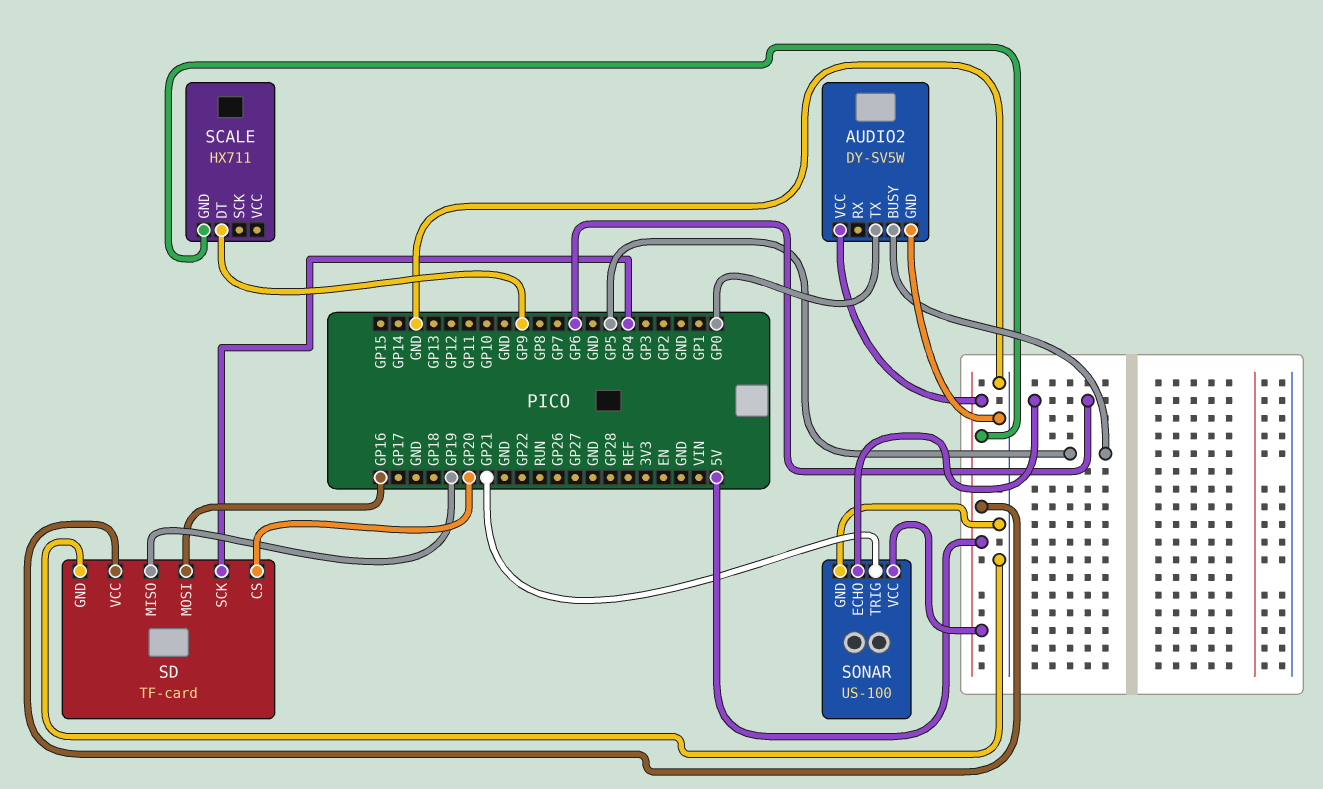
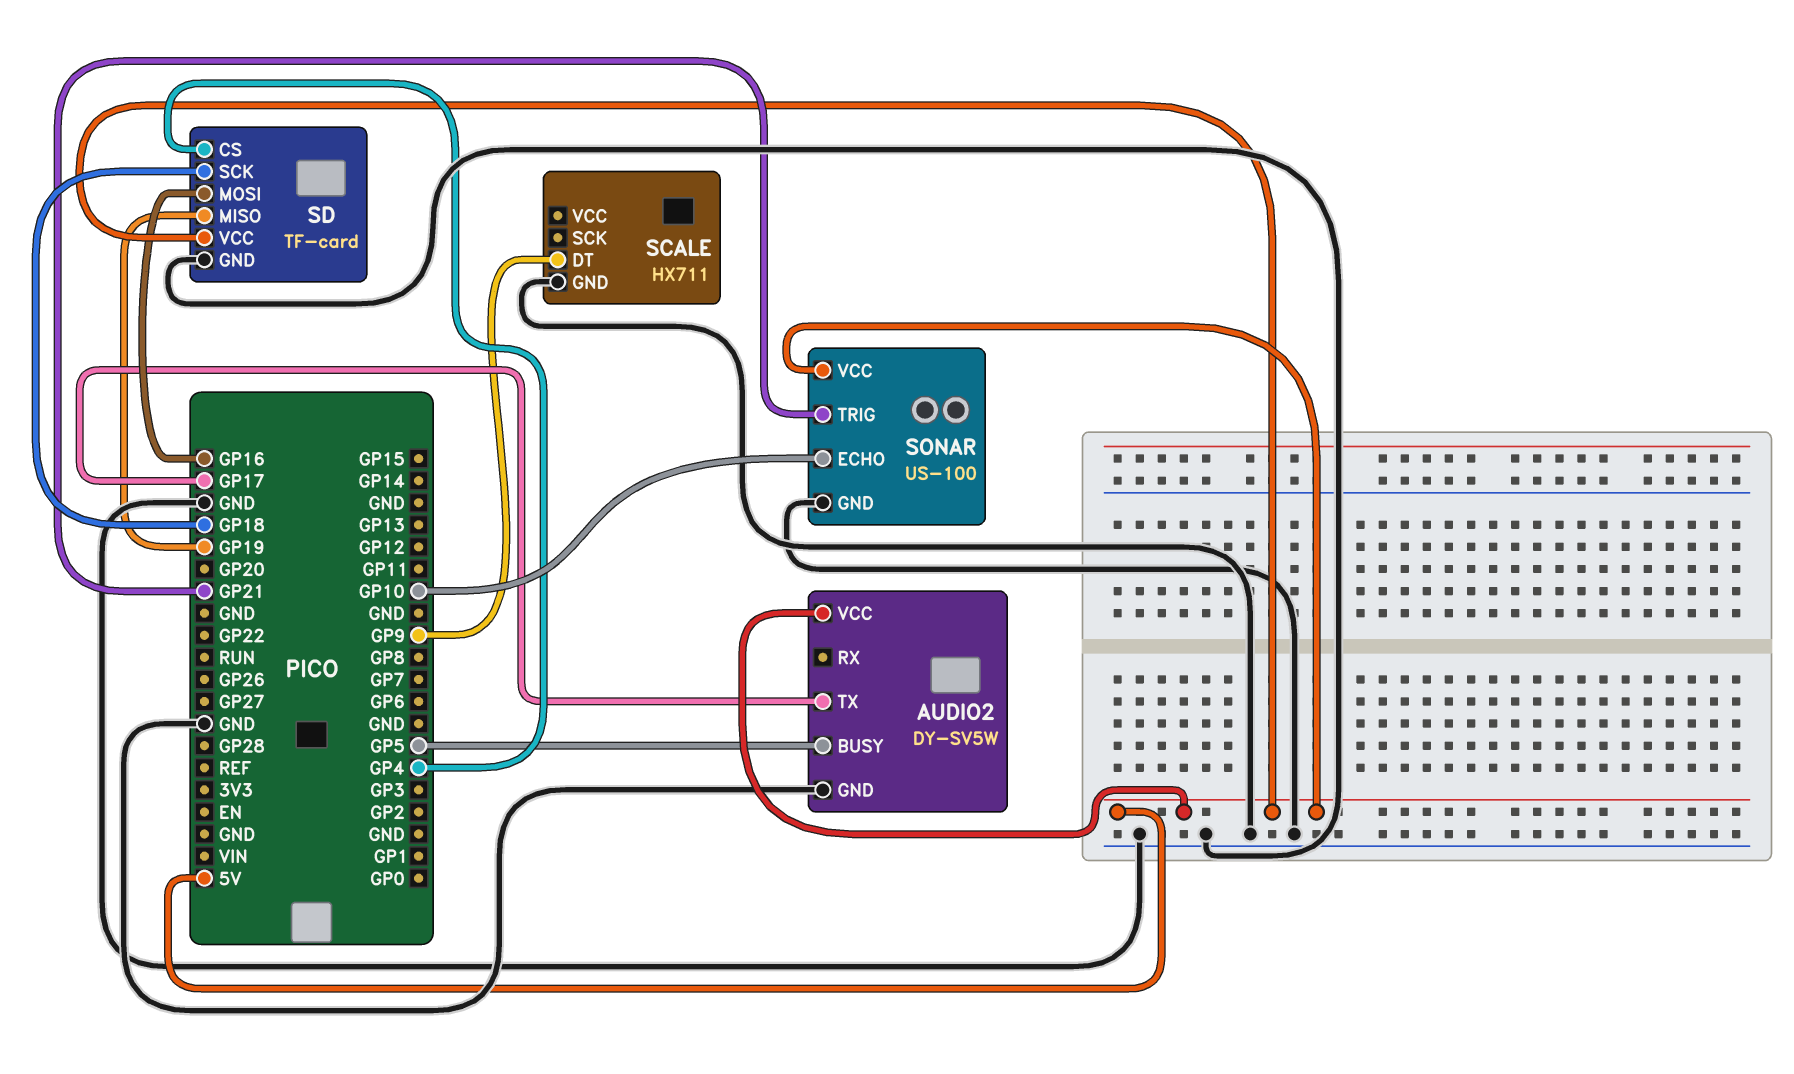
AUDIO2 pin TX: GP0 -> GP17
SCALE pin GND: 5V -> GND
SD pin CS: GP20 -> GP4
SD pin SCK: GP4 -> GP18
SONAR pin ECHO: GP6 -> GP10

